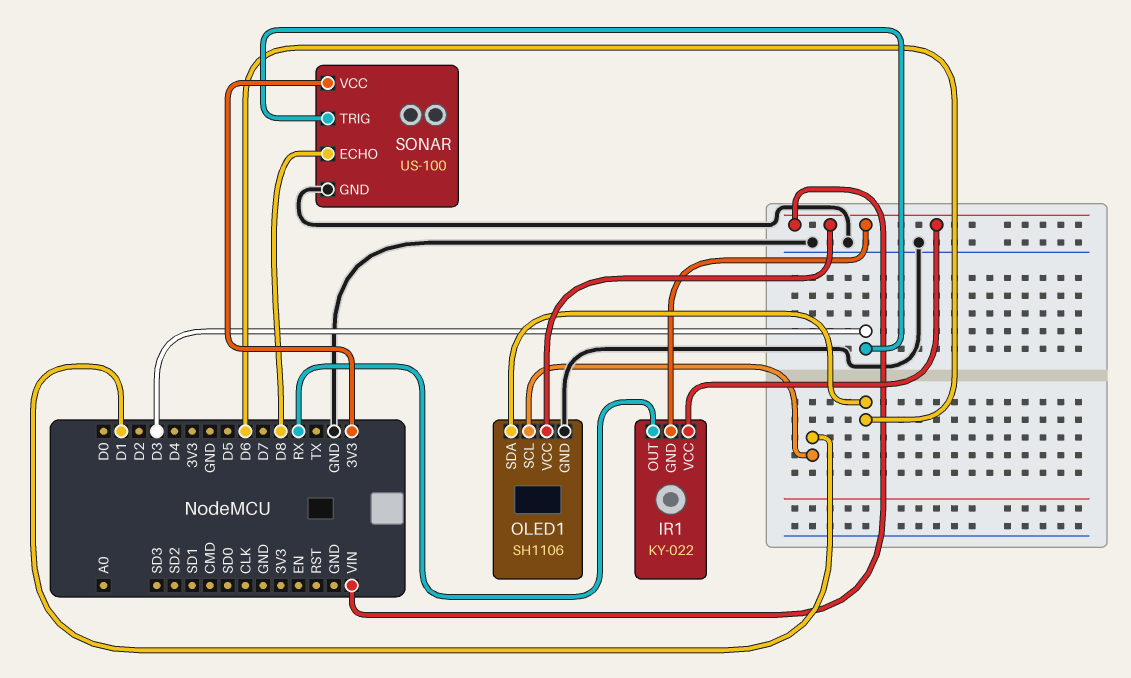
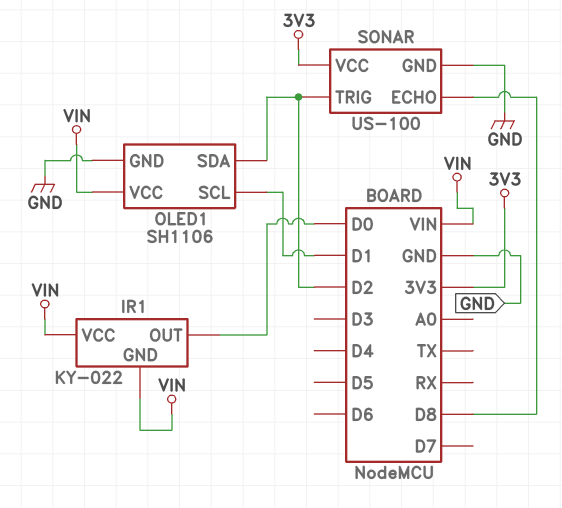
IR1 pin OUT: RX -> D0
OLED1 pin SDA: D6 -> D2
SONAR pin TRIG: D3 -> D2

